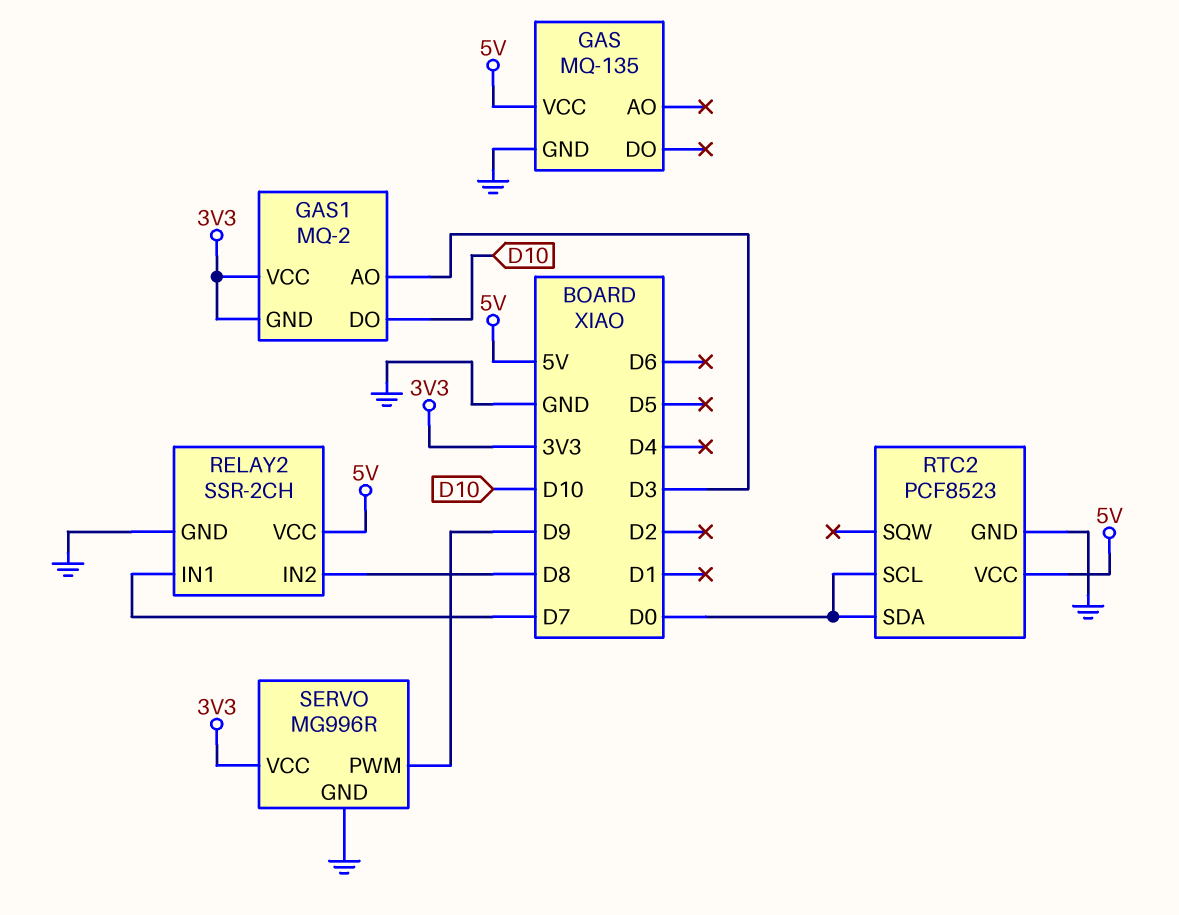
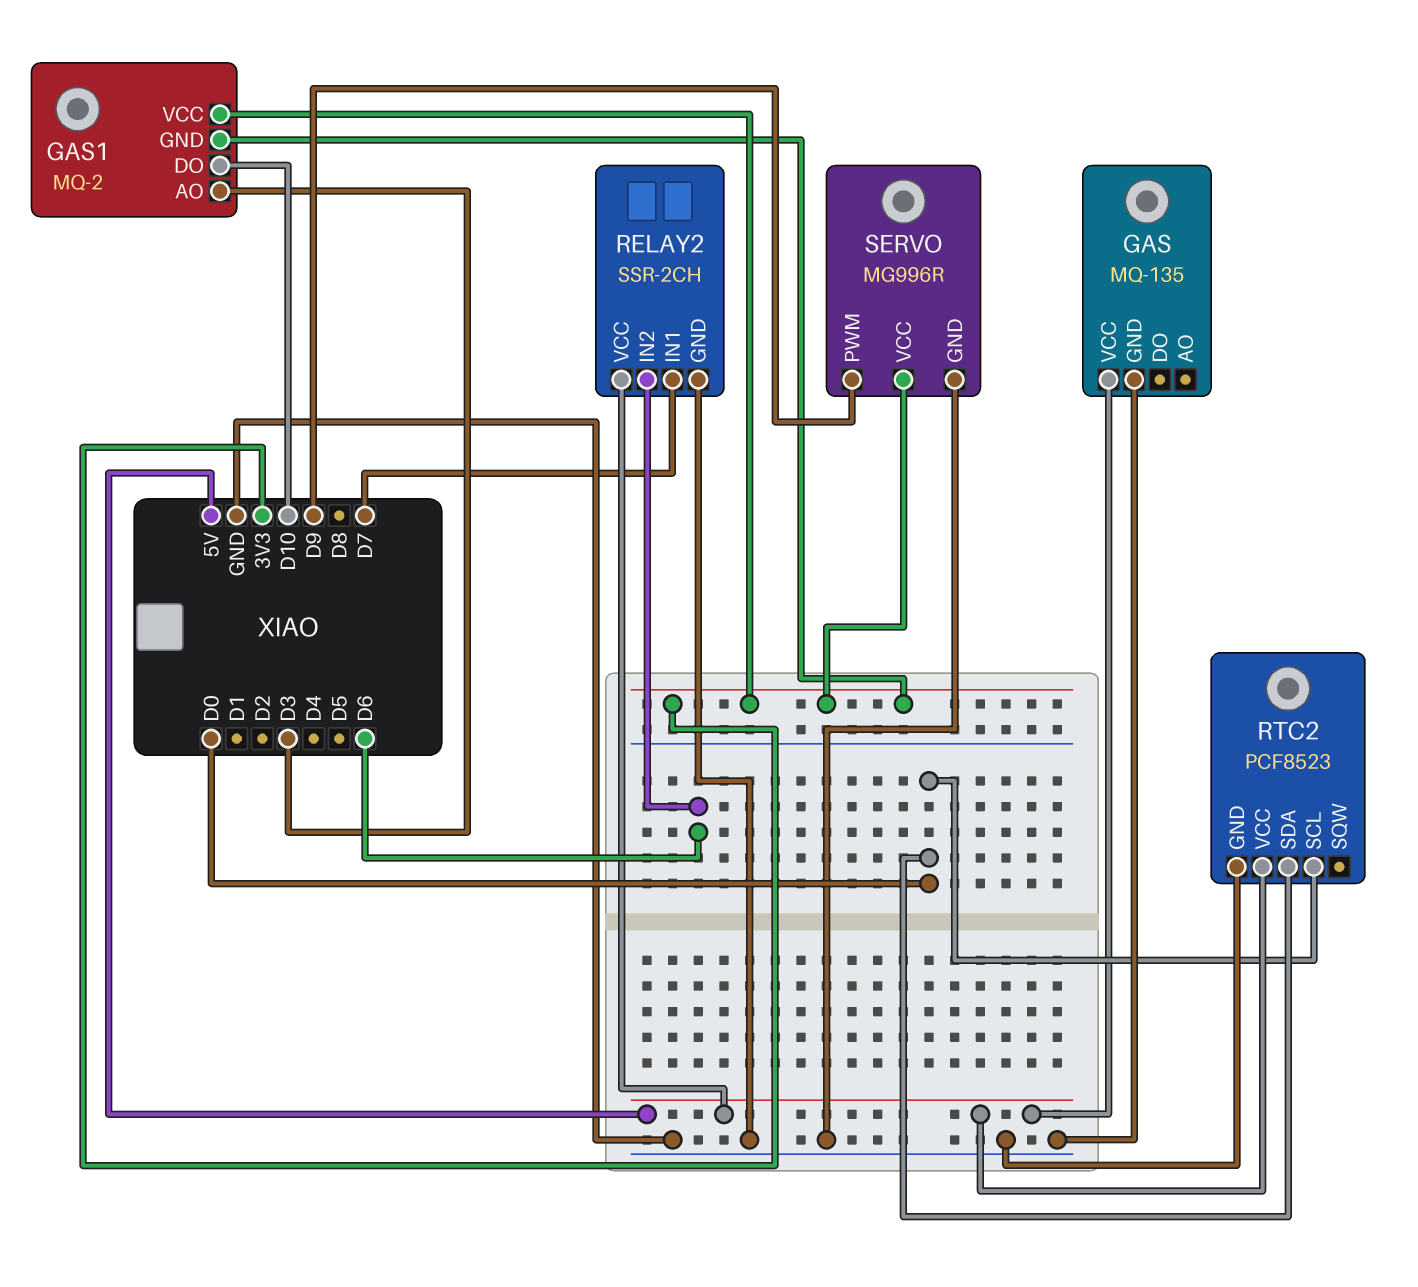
RELAY2 pin IN2: D8 -> D6

